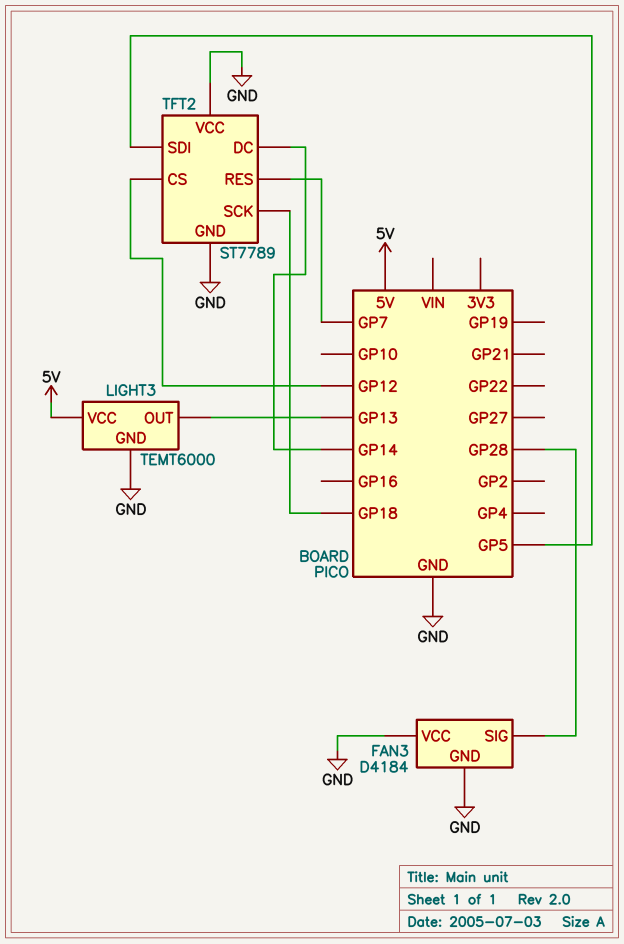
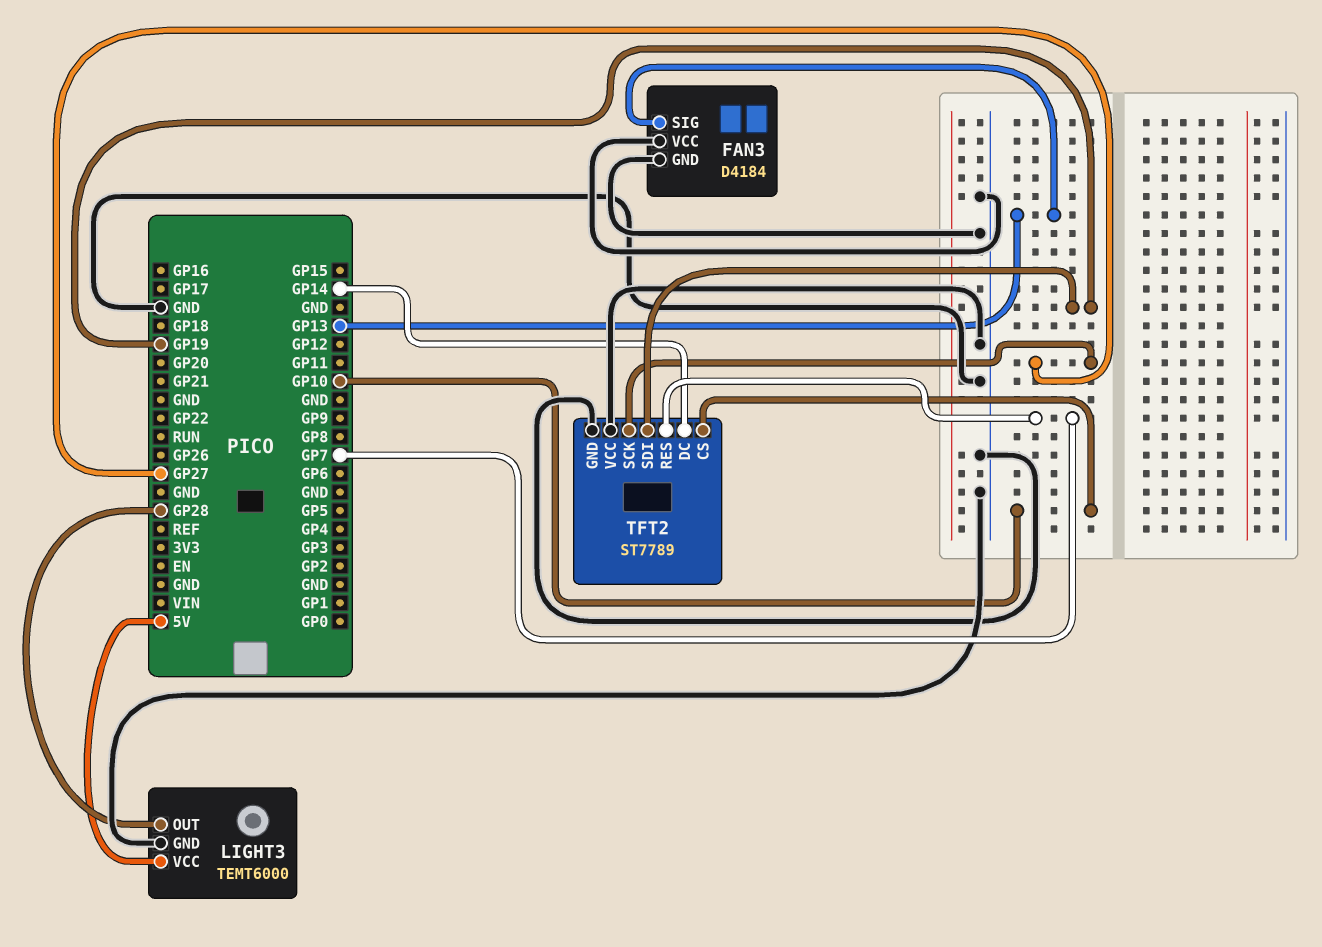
FAN3 pin SIG: GP28 -> GP13
LIGHT3 pin OUT: GP13 -> GP28
TFT2 pin CS: GP12 -> GP10
TFT2 pin SCK: GP18 -> GP27
TFT2 pin SDI: GP5 -> GP19

